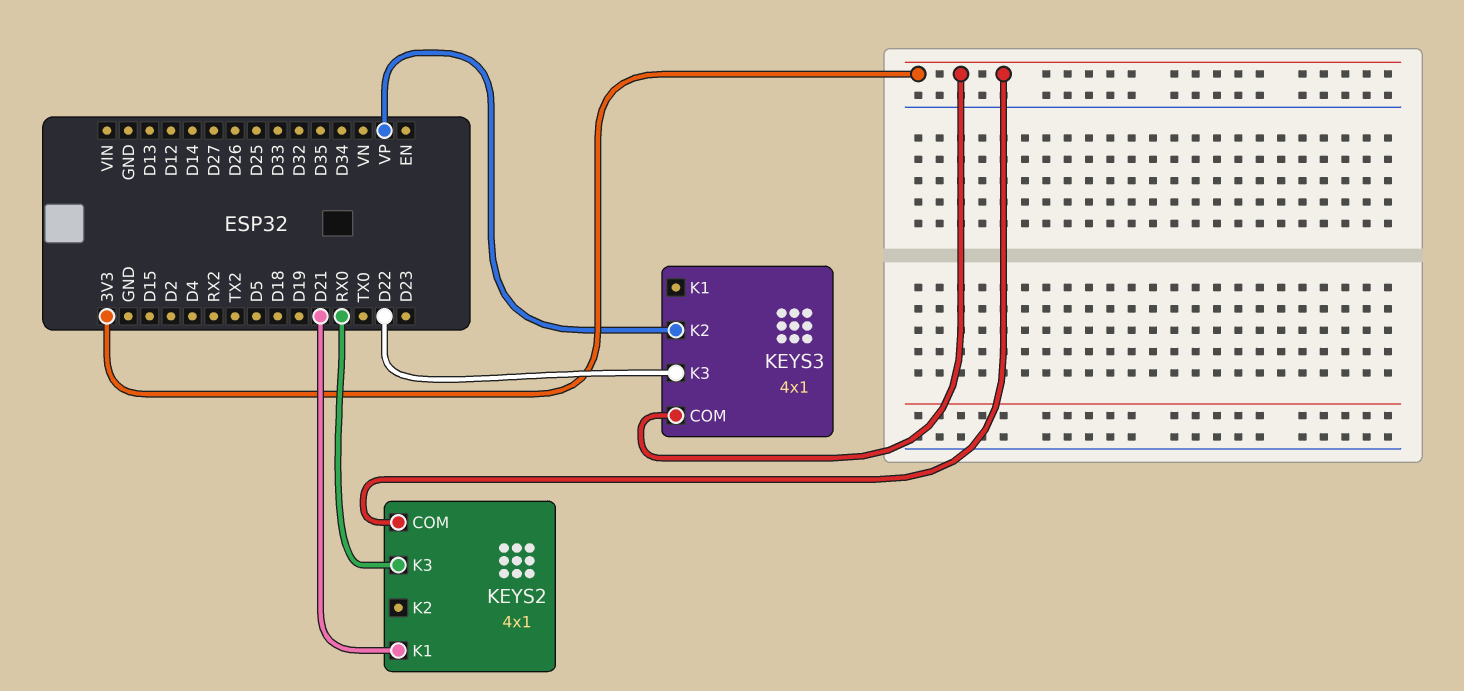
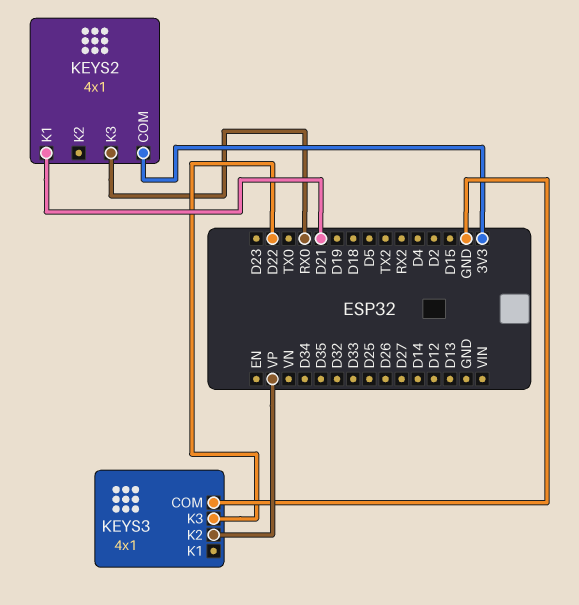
KEYS3 pin COM: 3V3 -> GND

